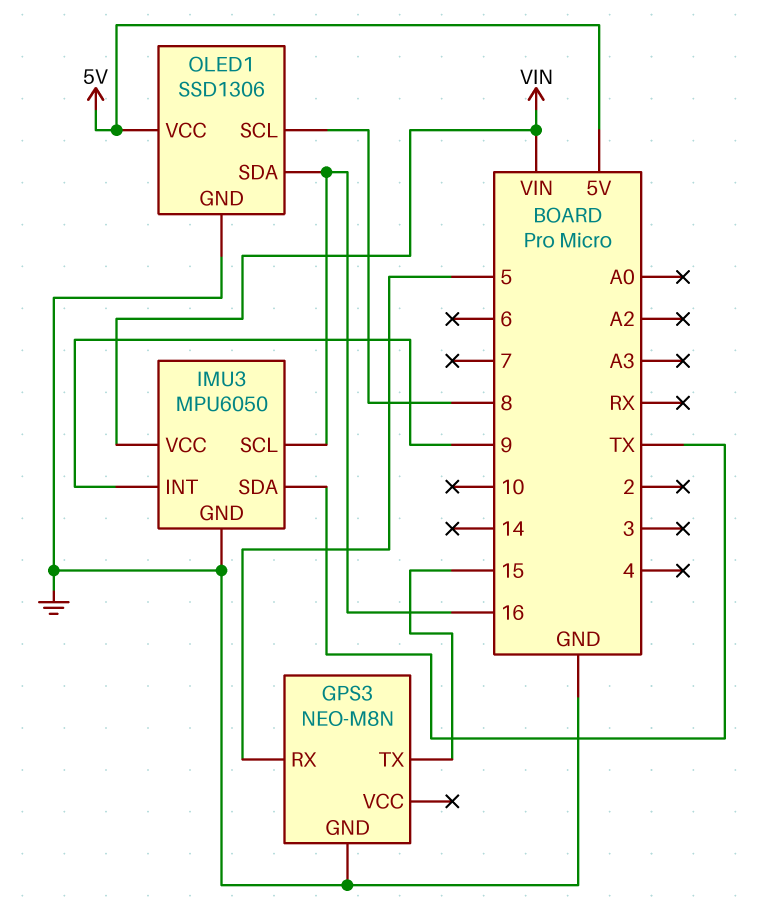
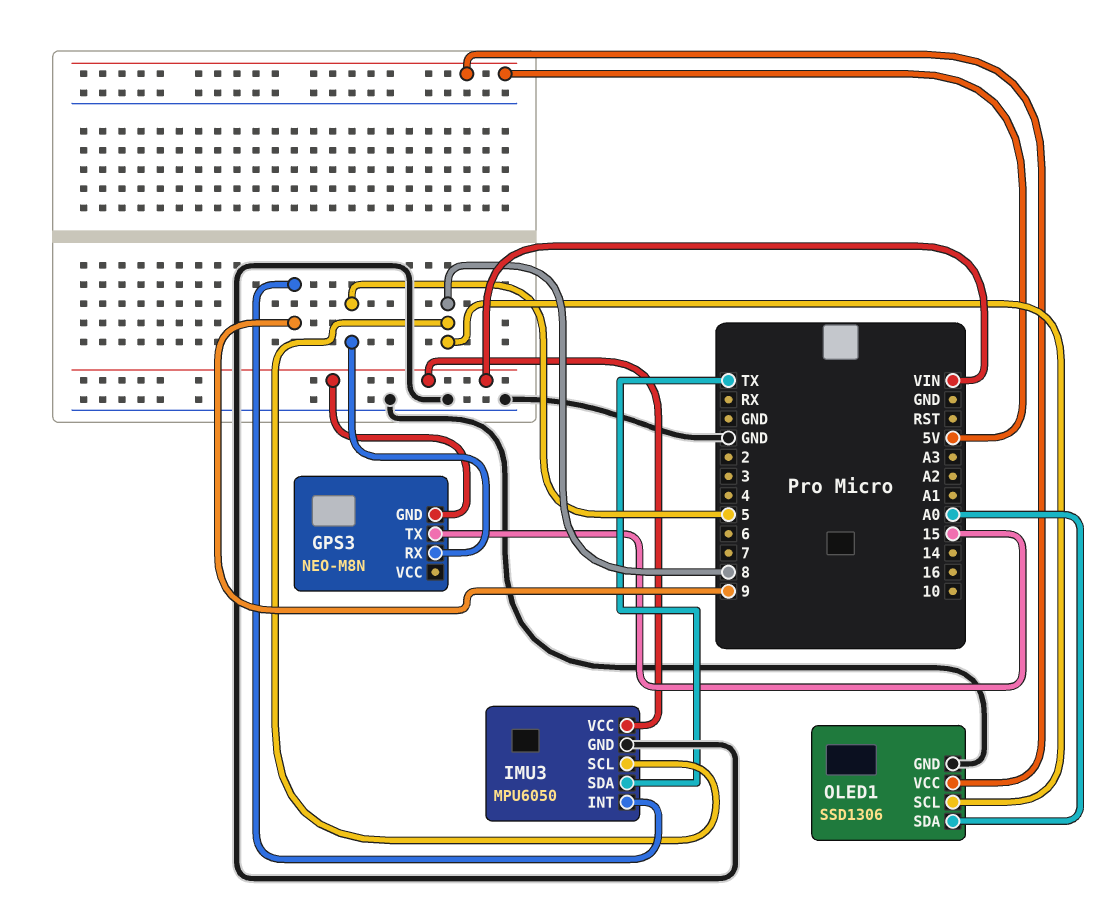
GPS3 pin GND: GND -> VIN
IMU3 pin SCL: 16 -> 8
OLED1 pin SDA: 16 -> A0

